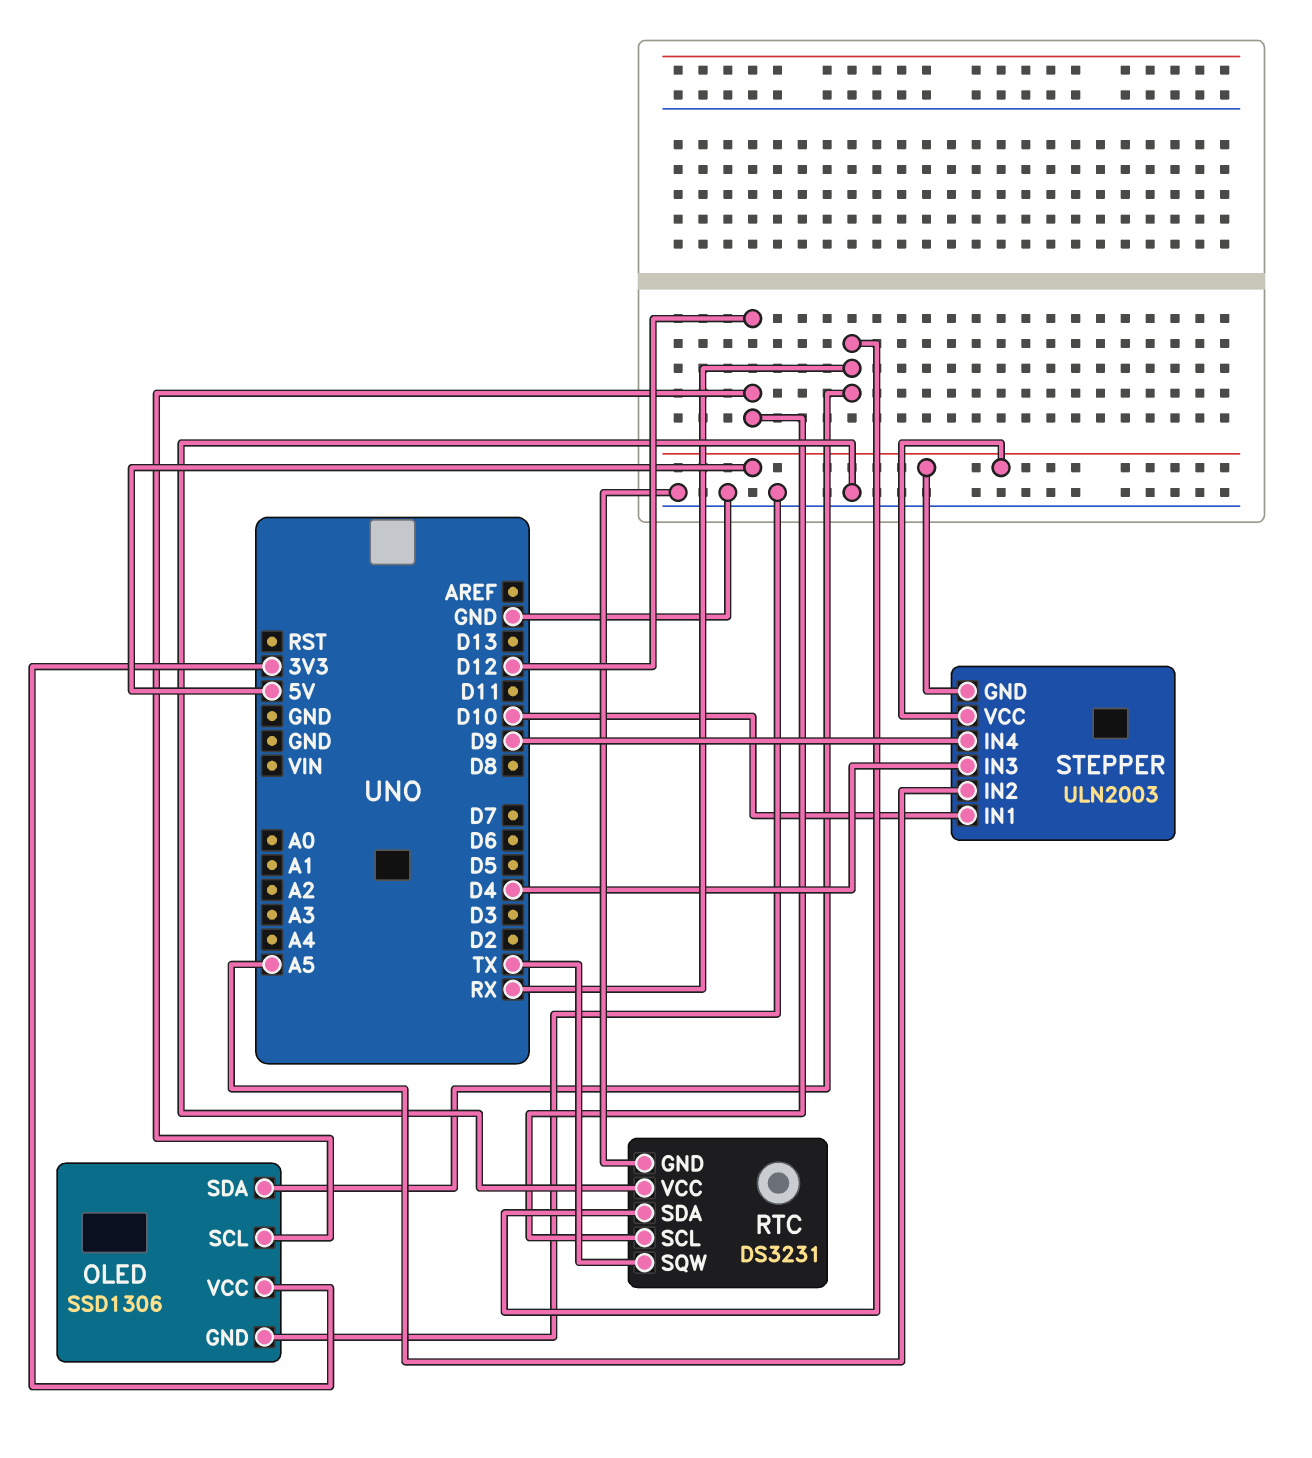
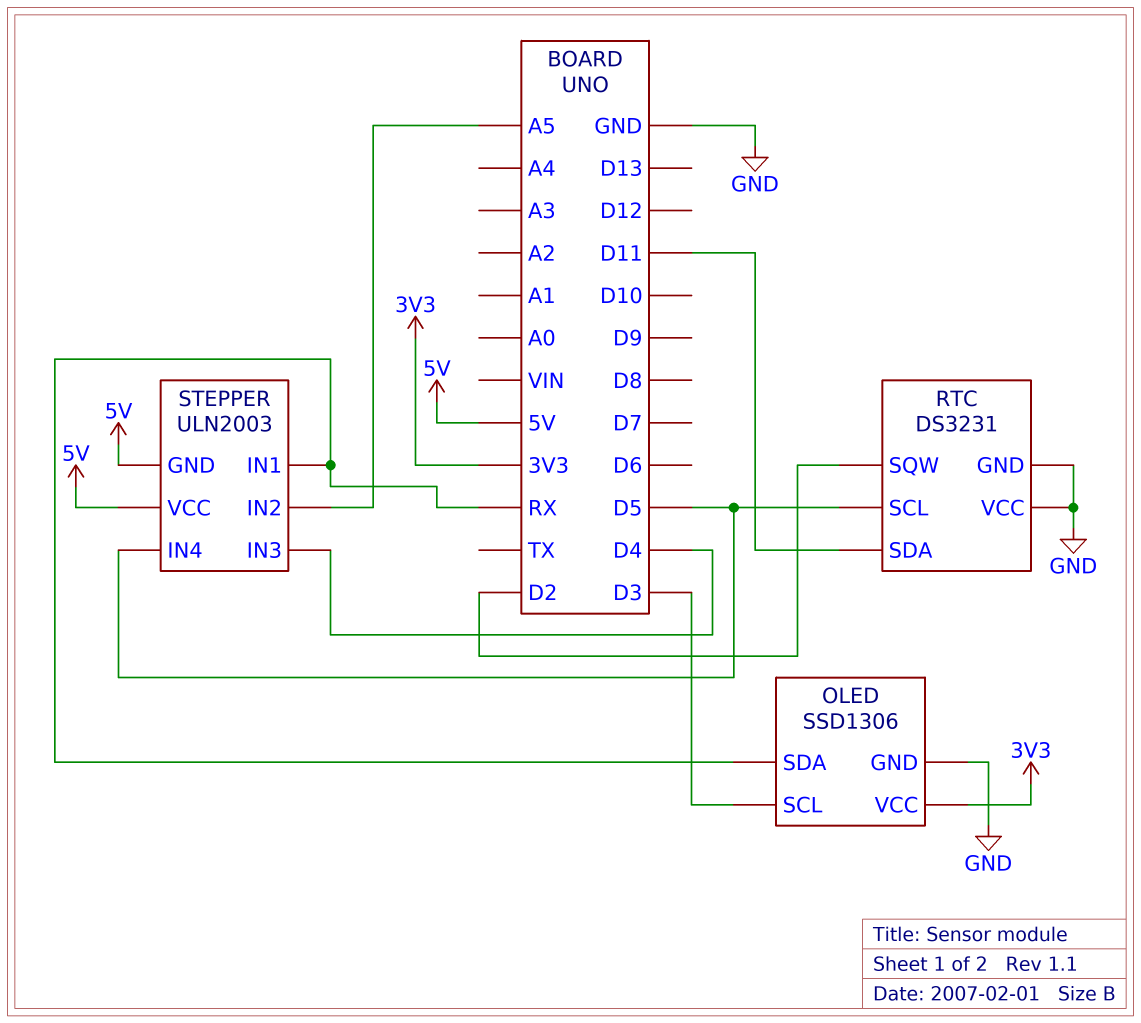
OLED pin SCL: D12 -> D3
RTC pin SCL: D12 -> D5
RTC pin SDA: RX -> D11
RTC pin SQW: TX -> D2
STEPPER pin IN1: D10 -> RX
STEPPER pin IN4: D9 -> D5

